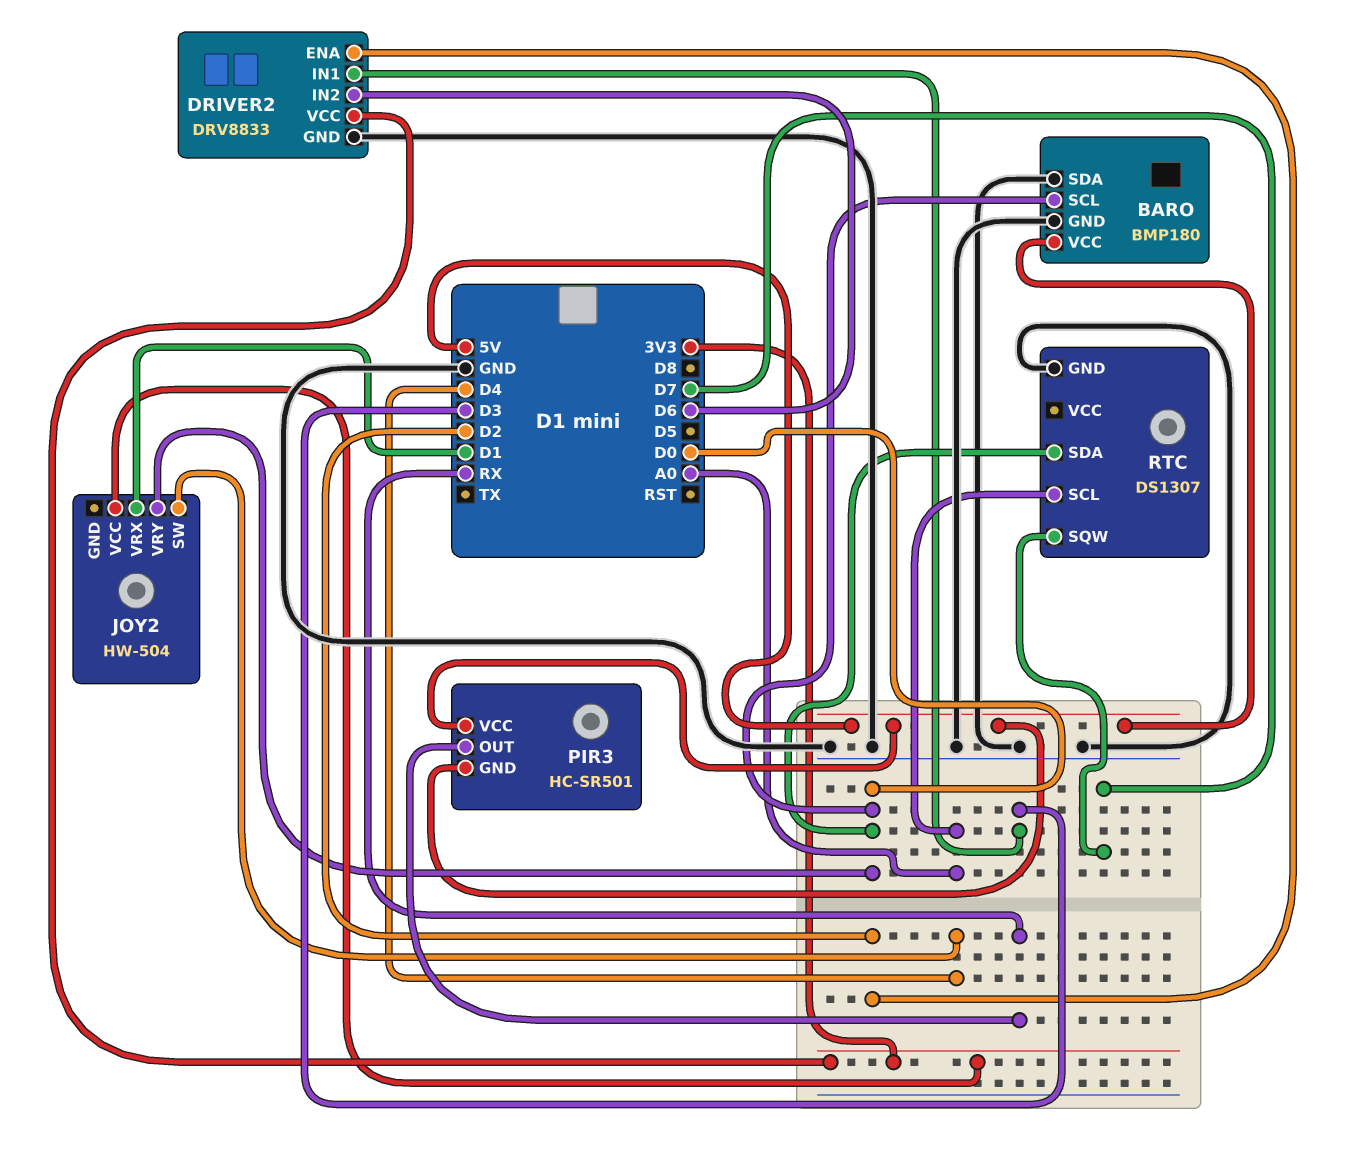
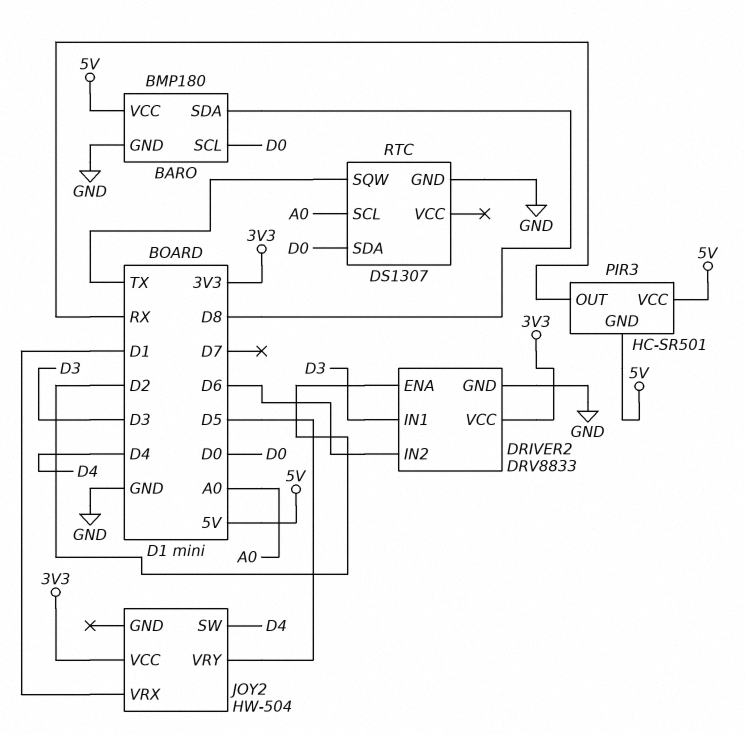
BARO pin SDA: GND -> D8
JOY2 pin VRY: D0 -> D5
RTC pin SQW: D7 -> TX

